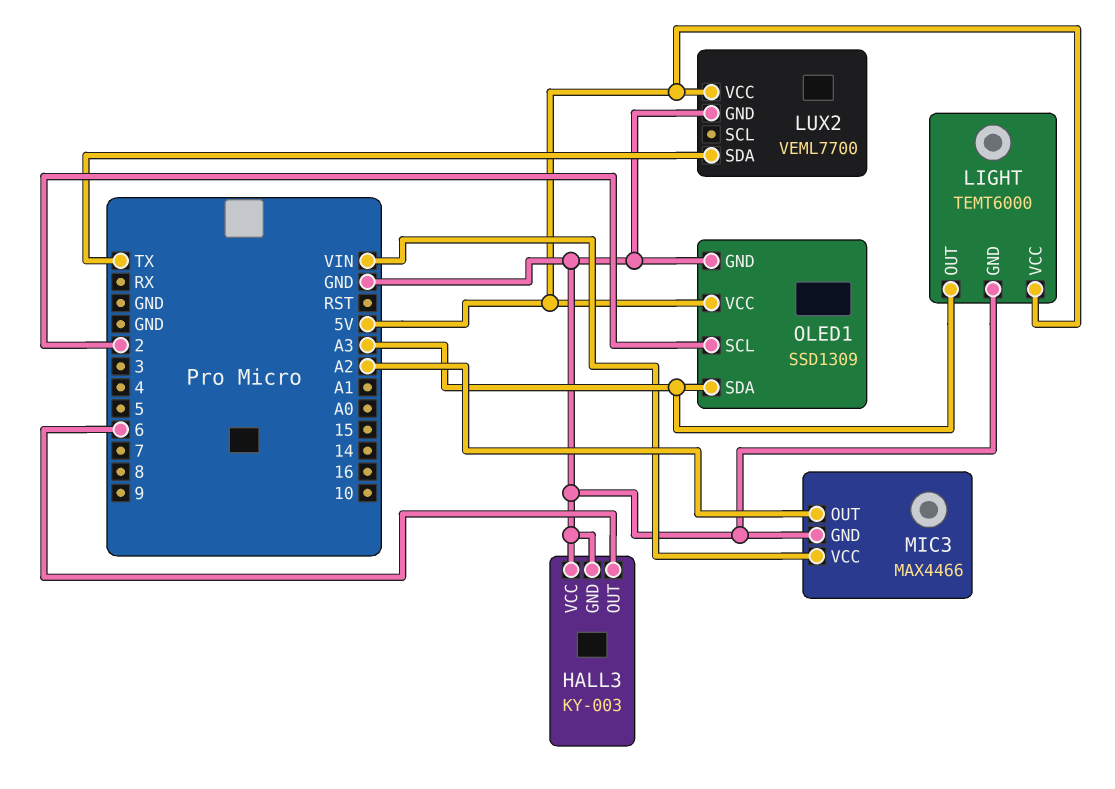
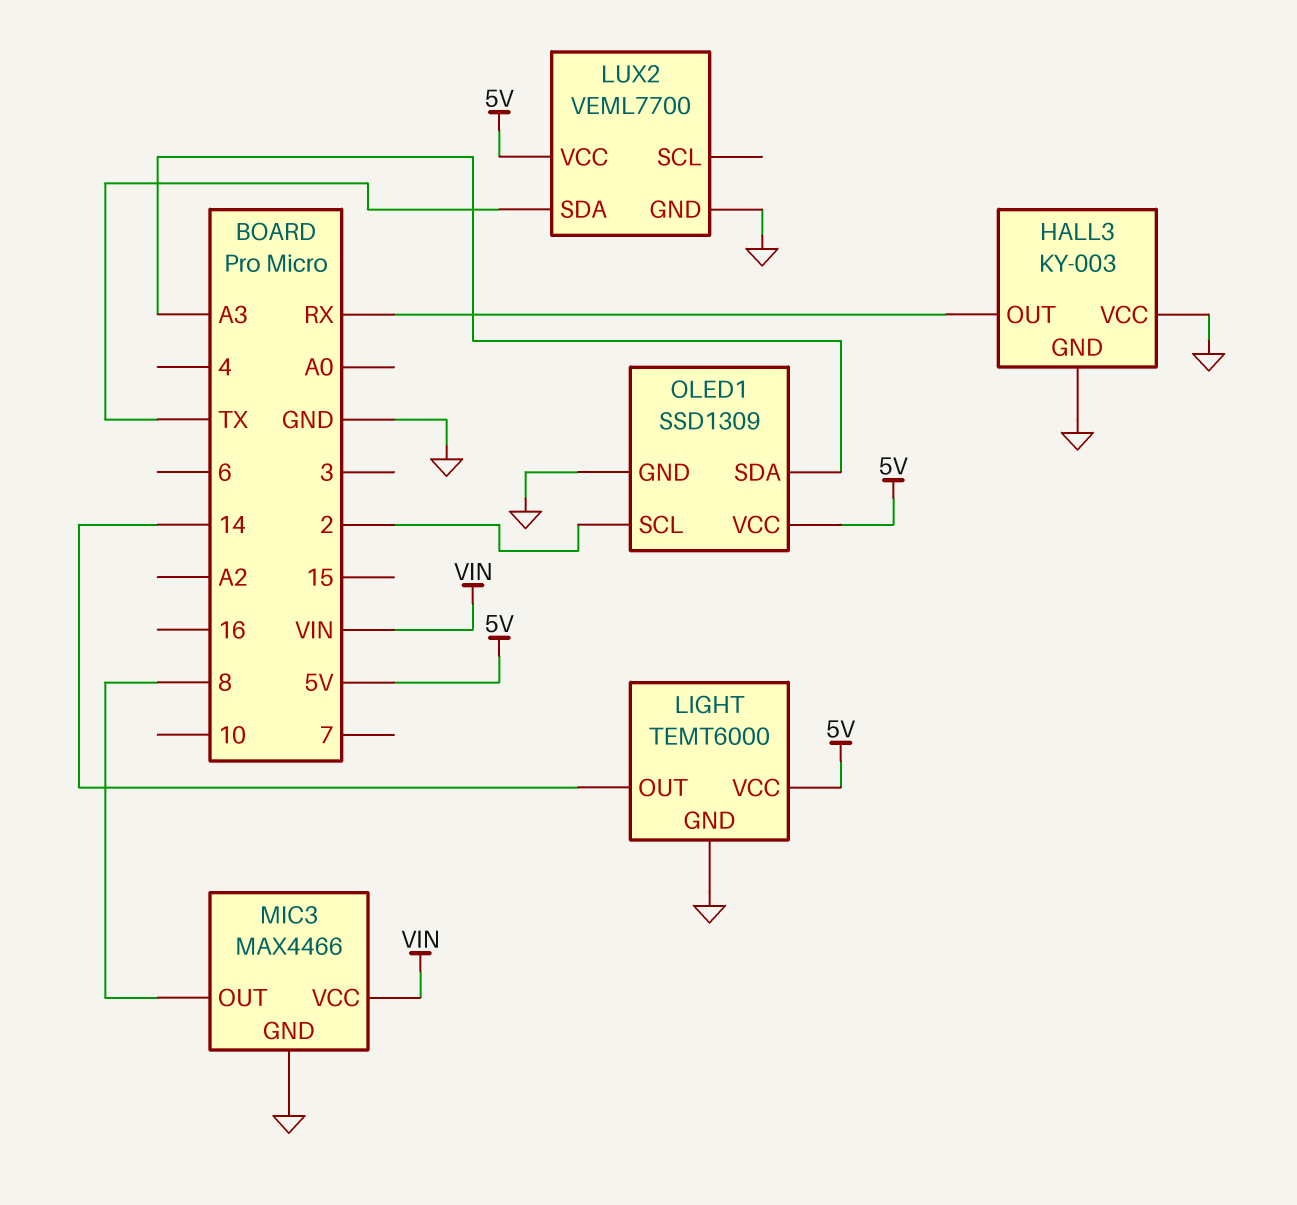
HALL3 pin OUT: 6 -> RX
LIGHT pin OUT: A3 -> 14
MIC3 pin OUT: A2 -> 8

